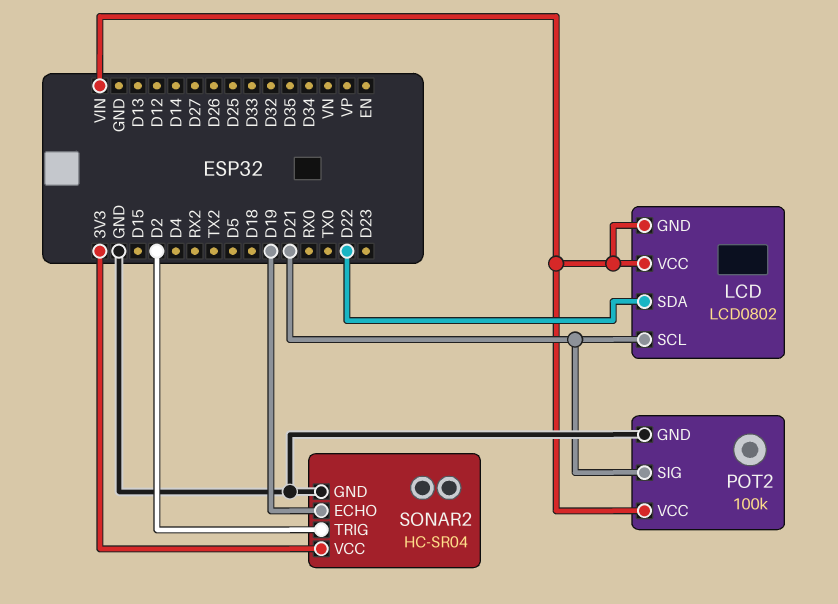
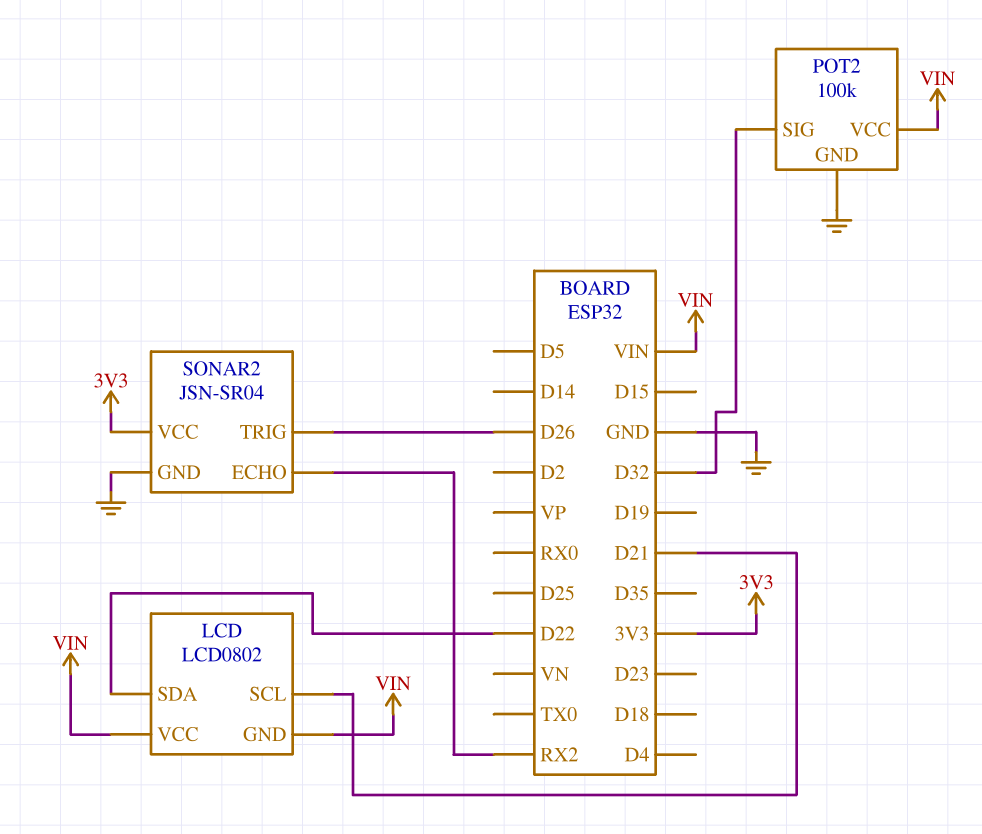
POT2 pin SIG: D21 -> D32
SONAR2: HC-SR04 -> JSN-SR04
SONAR2 pin ECHO: D19 -> RX2
SONAR2 pin TRIG: D2 -> D26

